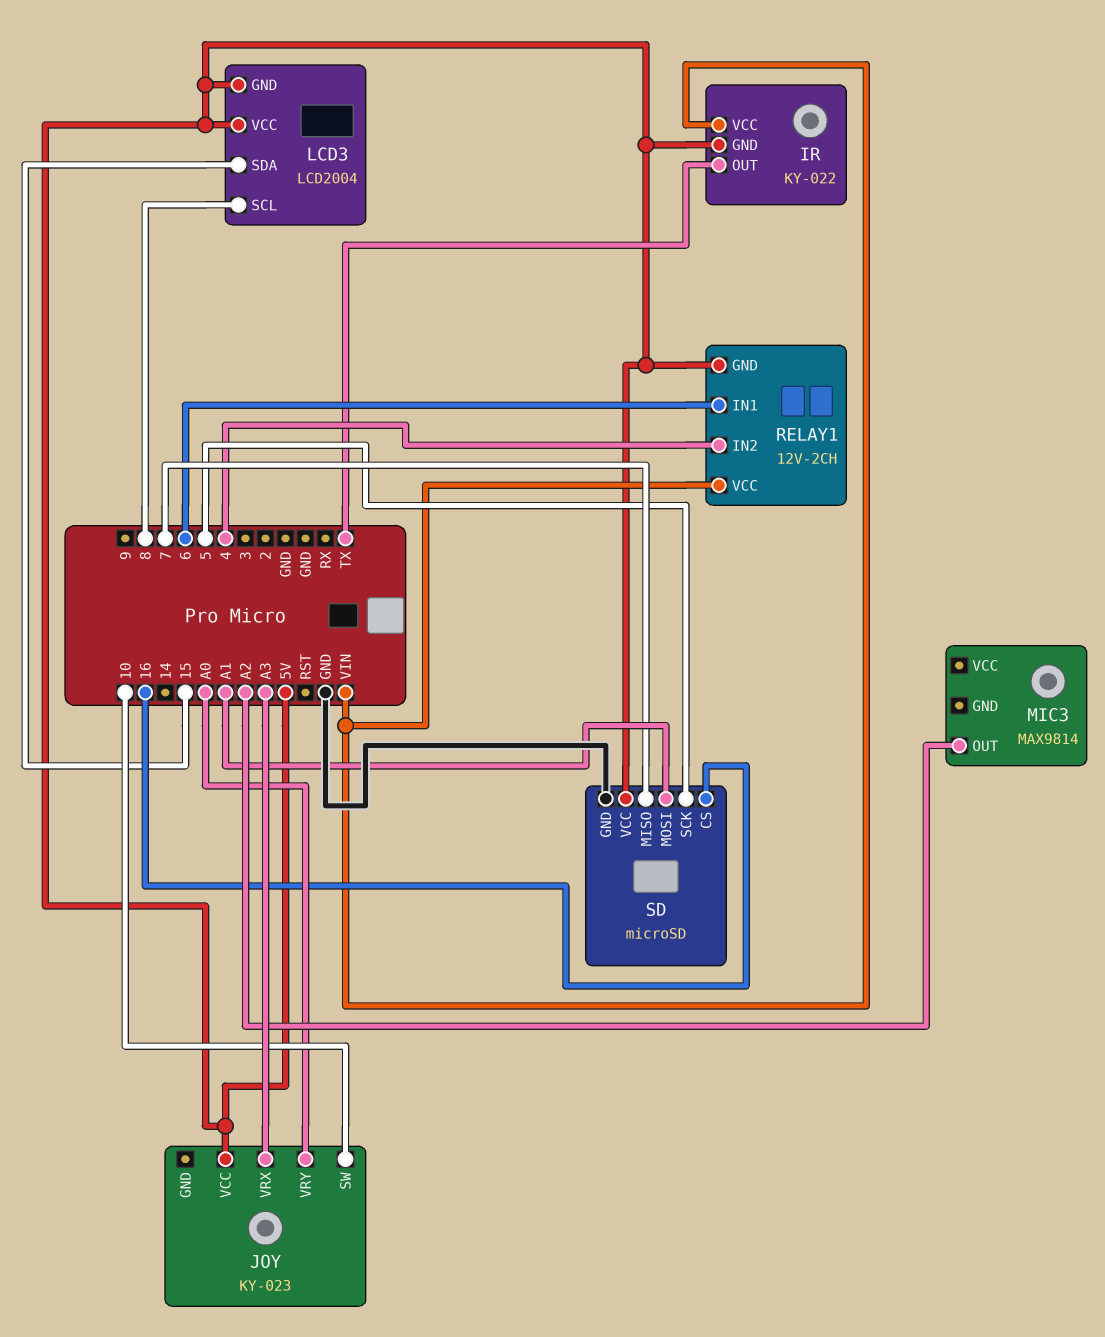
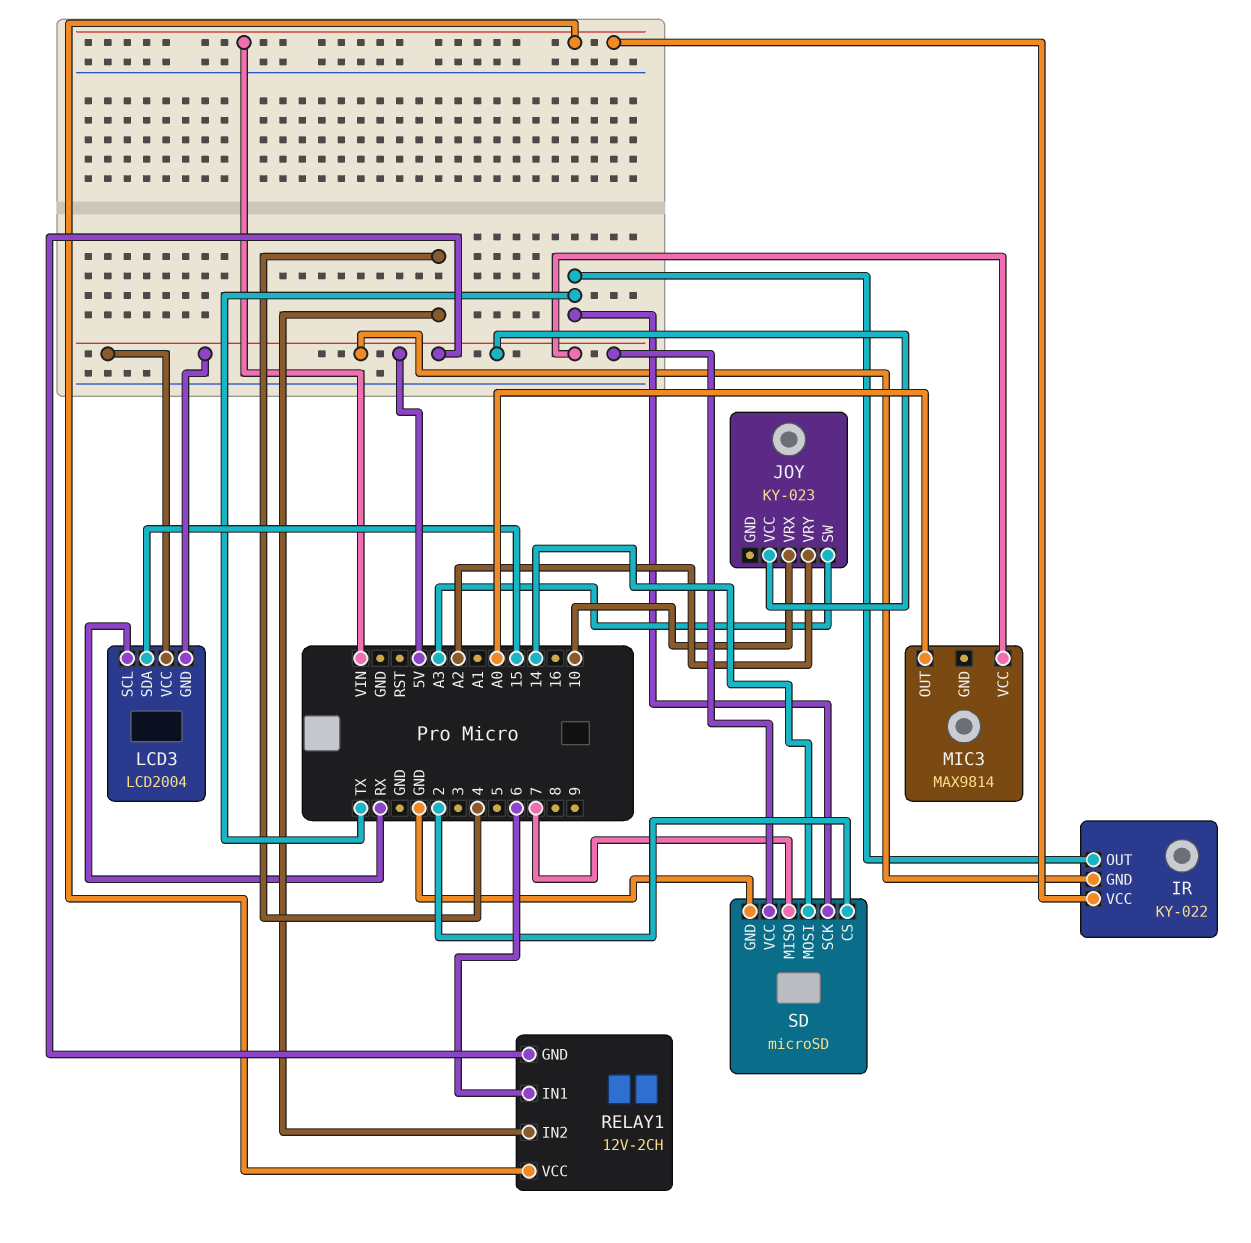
JOY pin SW: 10 -> A3
JOY pin VRX: A3 -> 10
JOY pin VRY: A0 -> A2
LCD3 pin SCL: 8 -> RX
MIC3 pin OUT: A2 -> A0
MIC3 pin VCC: none -> 5V
SD pin CS: 16 -> 2
SD pin MOSI: A1 -> 14
SD pin SCK: 5 -> TX

